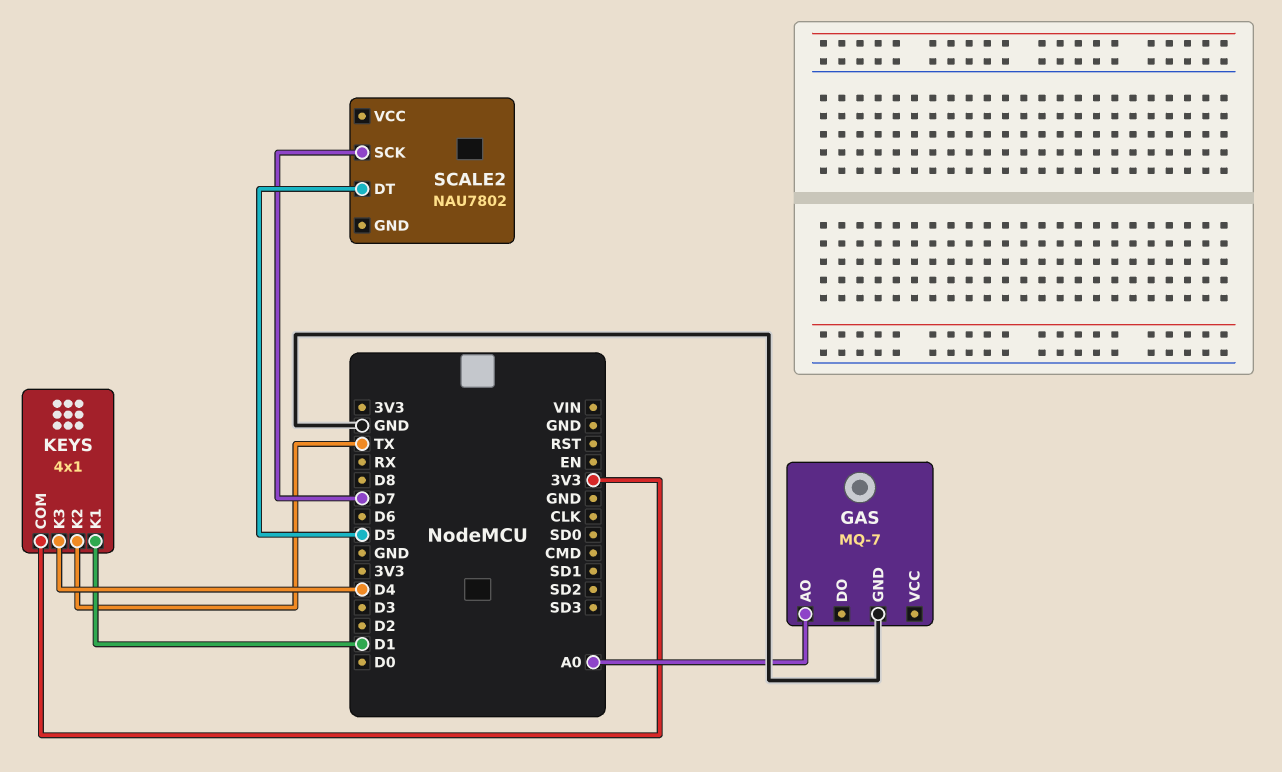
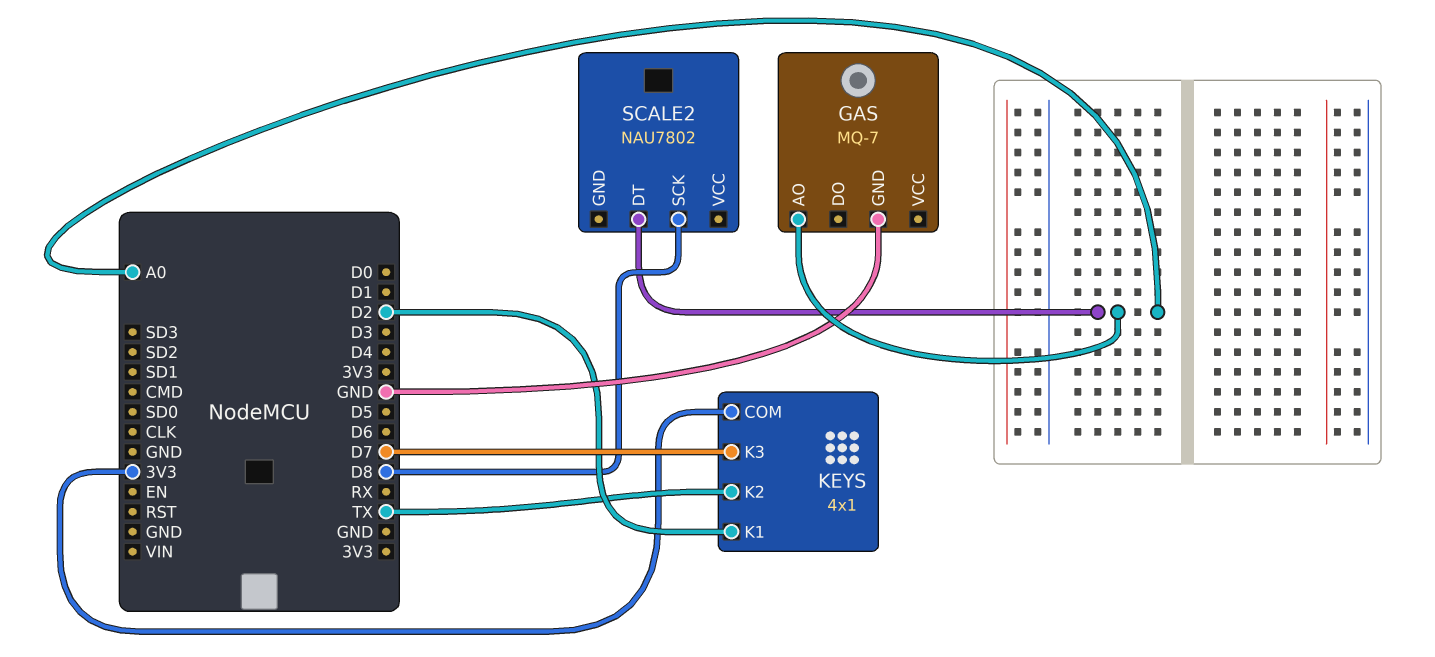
KEYS pin K1: D1 -> D2
KEYS pin K3: D4 -> D7
SCALE2 pin DT: D5 -> A0
SCALE2 pin SCK: D7 -> D8

